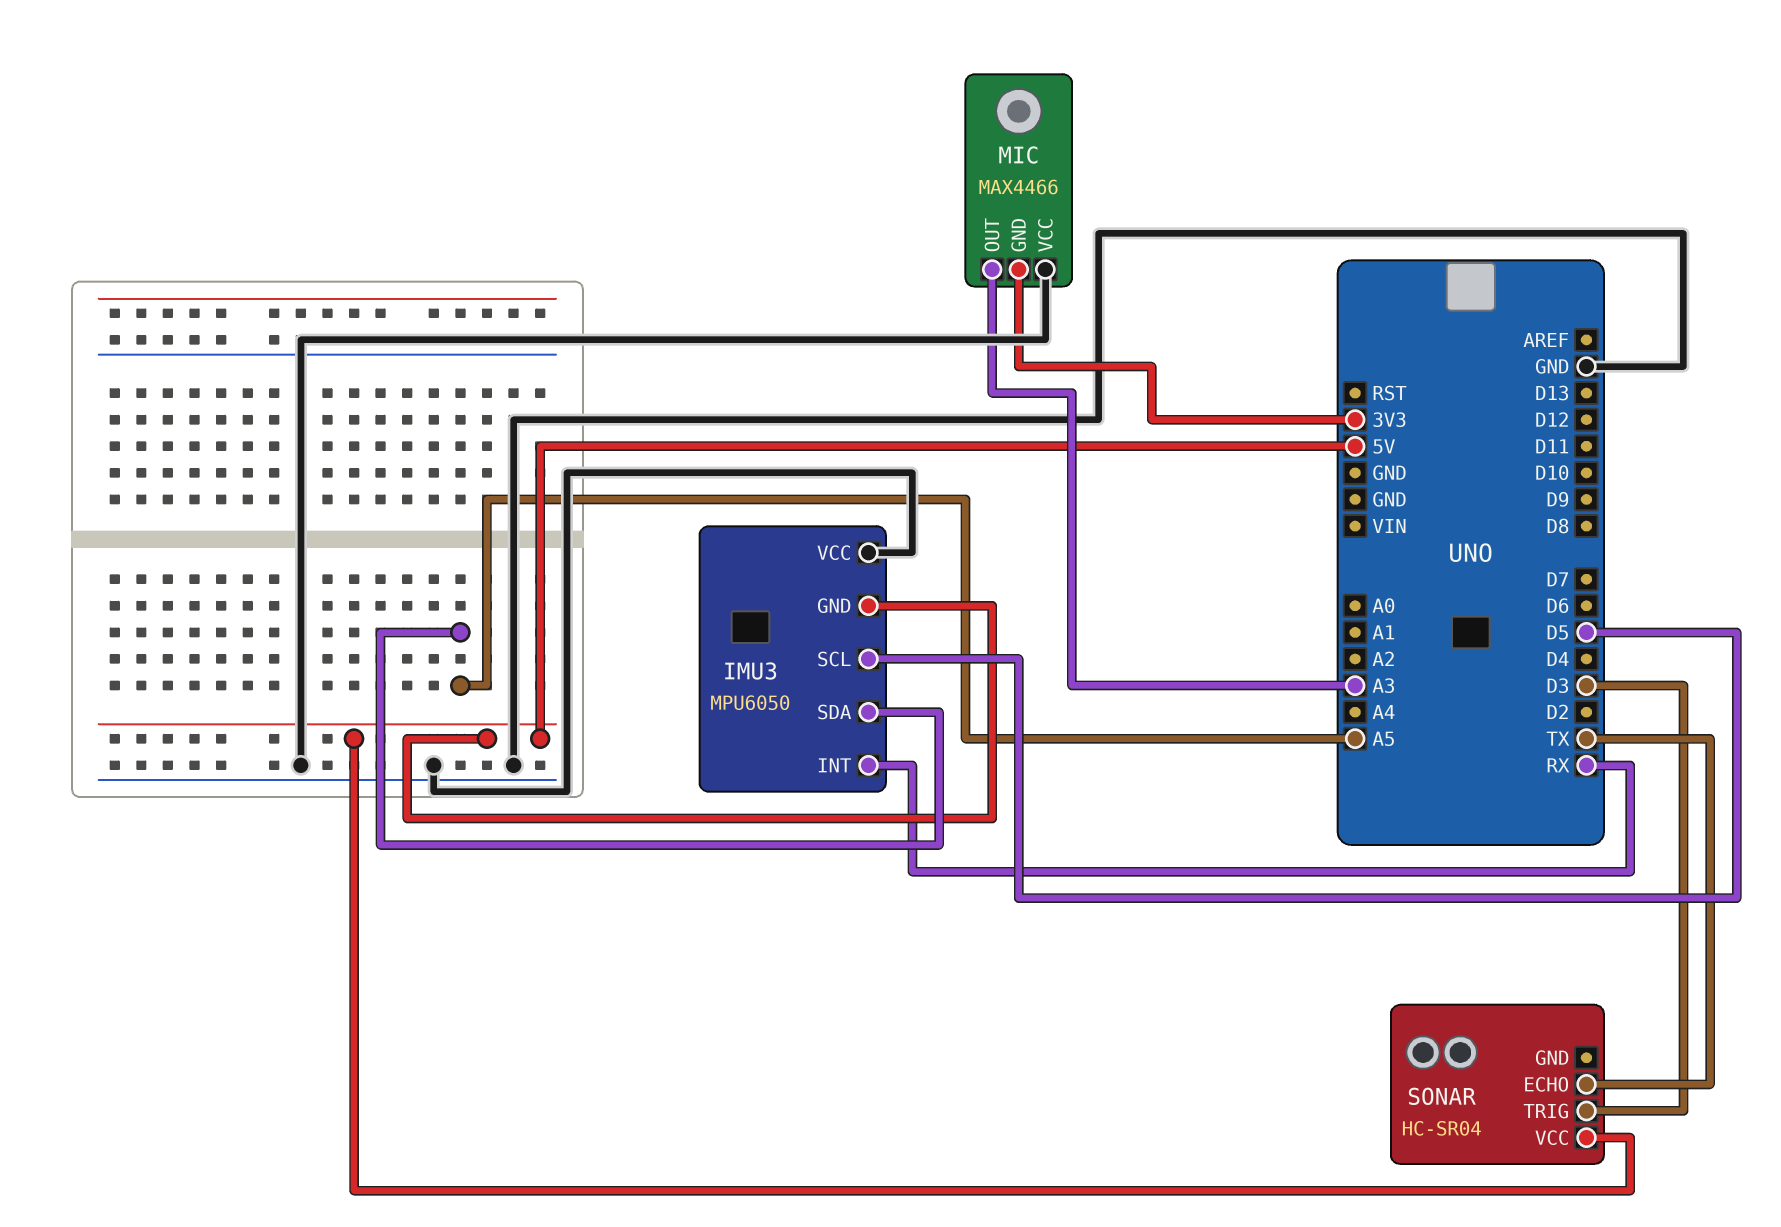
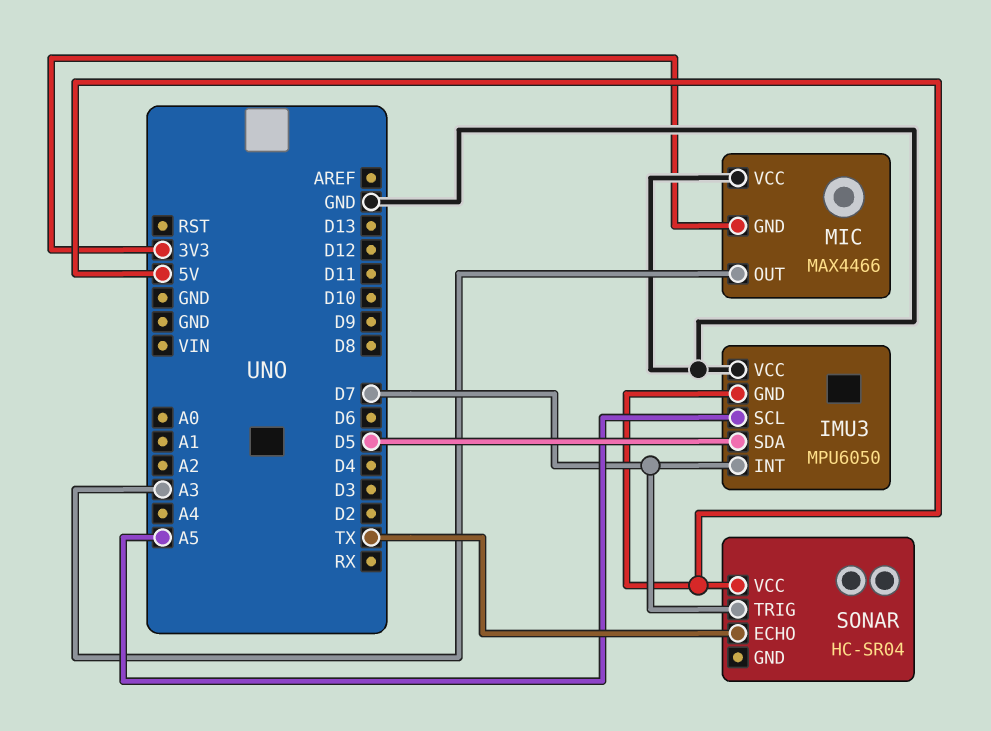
IMU3 pin INT: RX -> D7
IMU3 pin SCL: D5 -> A5
IMU3 pin SDA: A5 -> D5
SONAR pin TRIG: D3 -> D7

